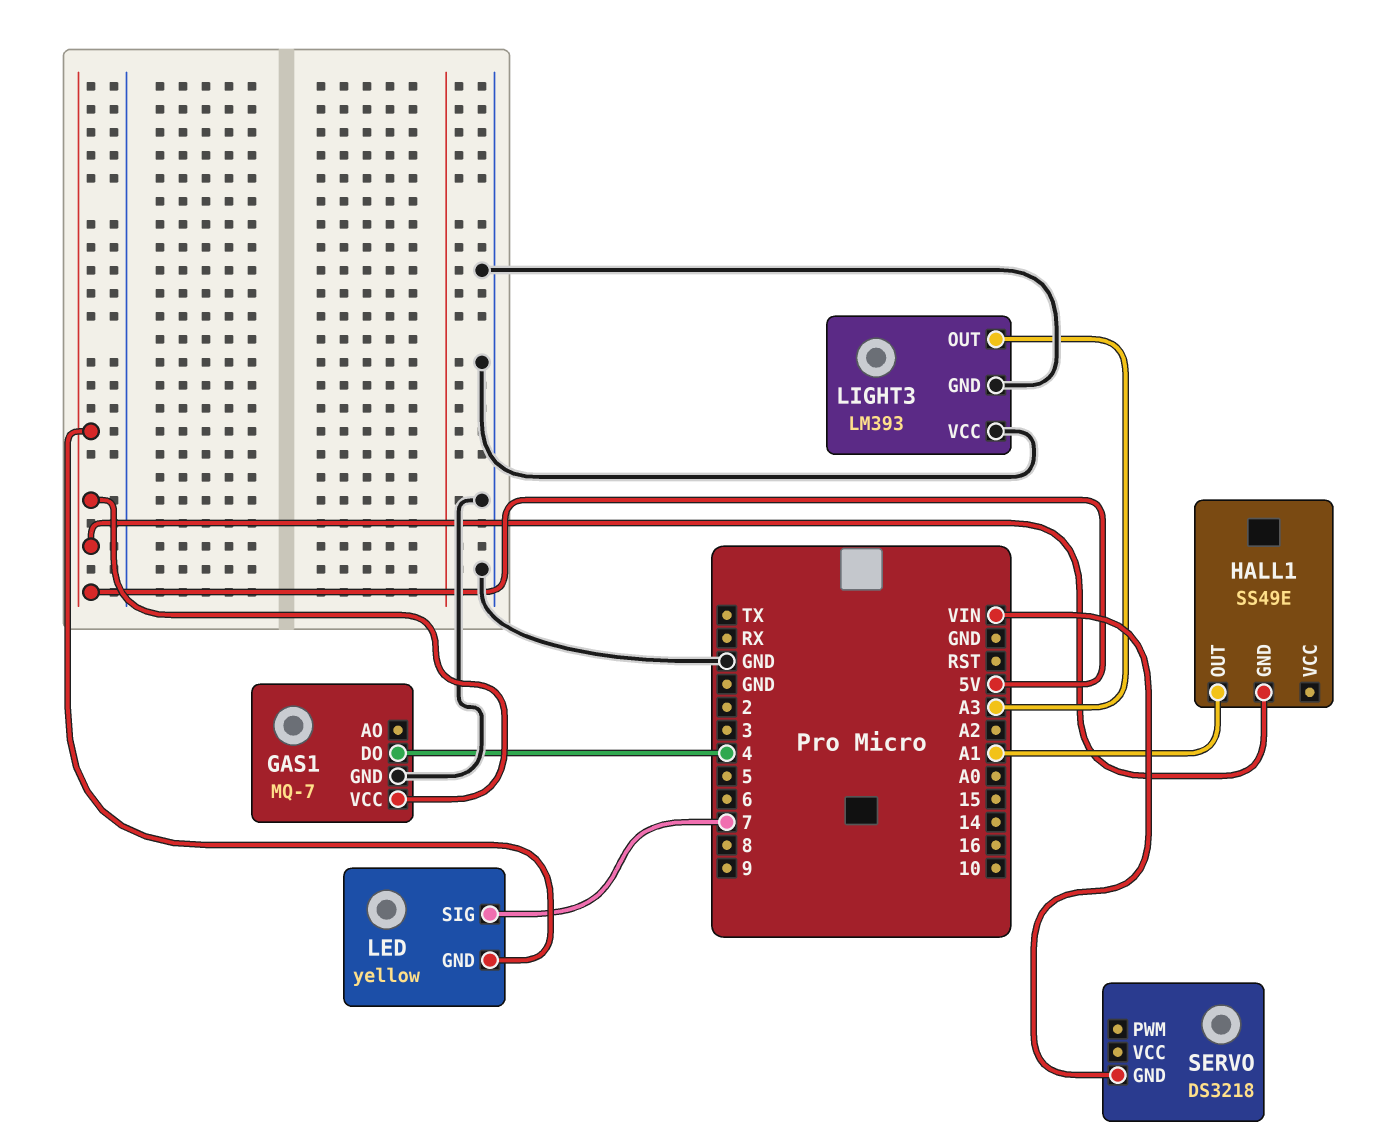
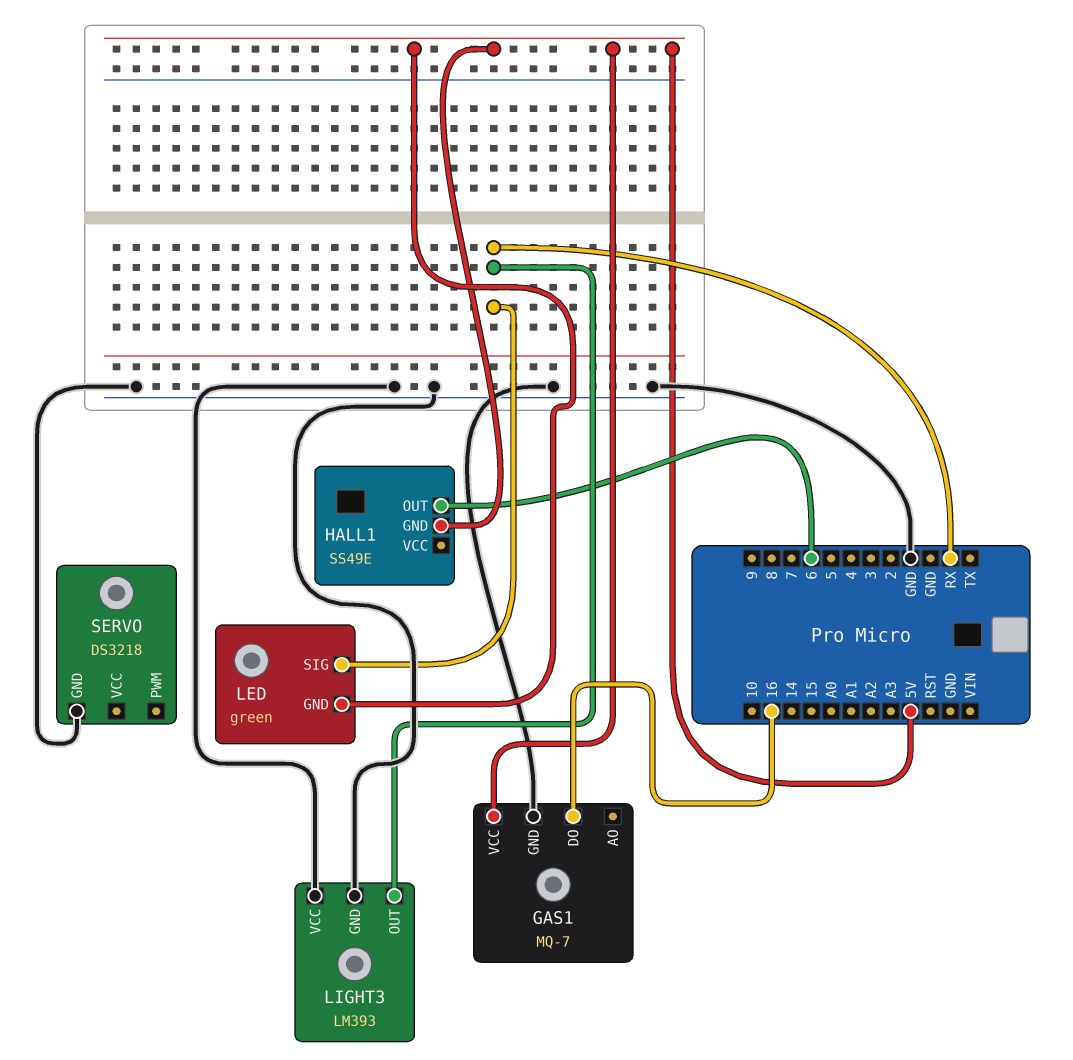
GAS1 pin DO: 4 -> 16
HALL1 pin OUT: A1 -> 6
LED: yellow -> green
LED pin SIG: 7 -> RX
LIGHT3 pin OUT: A3 -> RX
SERVO pin GND: VIN -> GND

